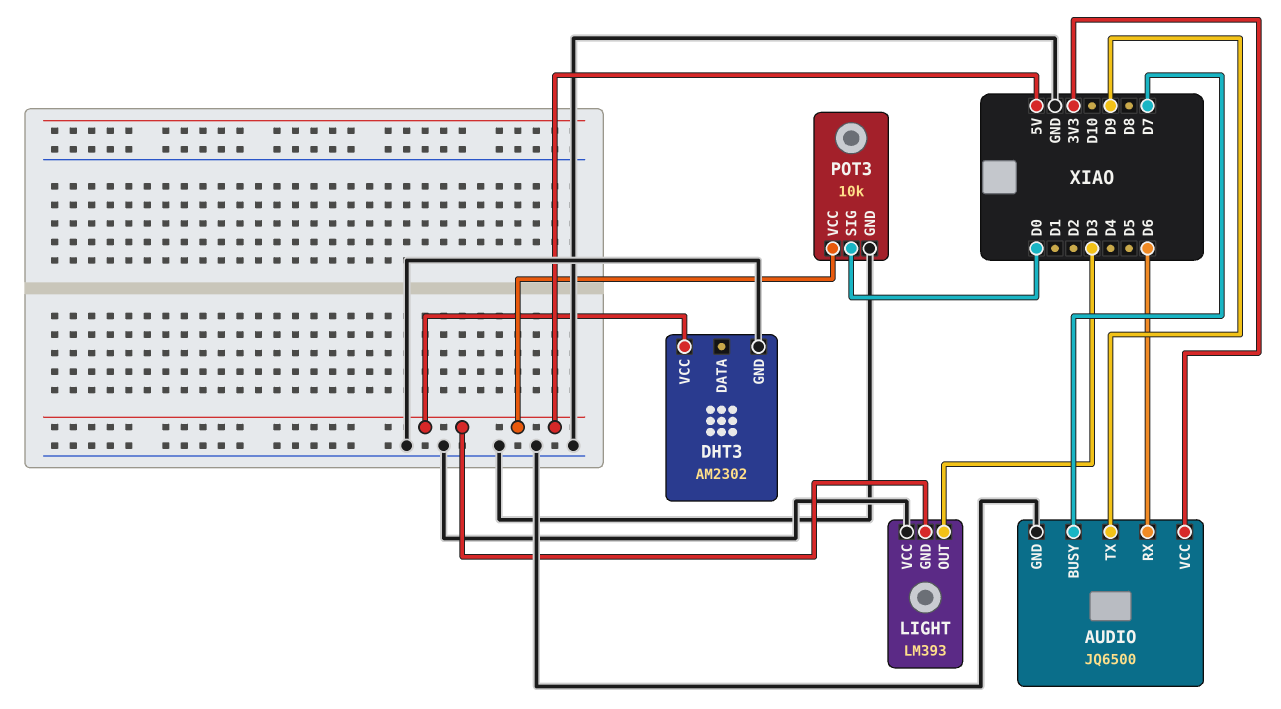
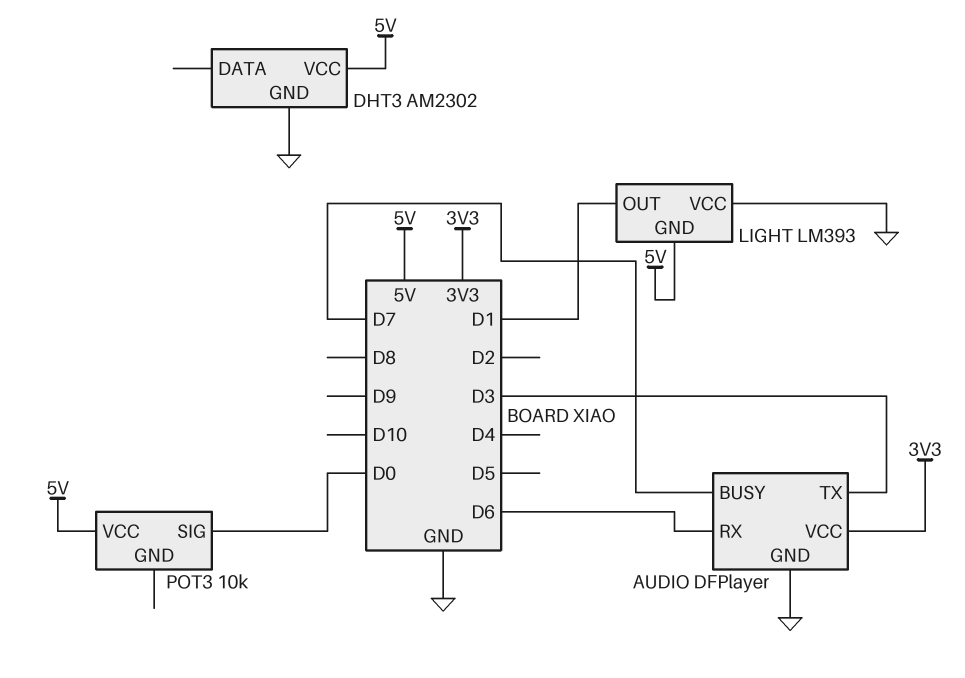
AUDIO: JQ6500 -> DFPlayer
AUDIO pin TX: D9 -> D3
LIGHT pin OUT: D3 -> D1
POT3 pin GND: GND -> none

